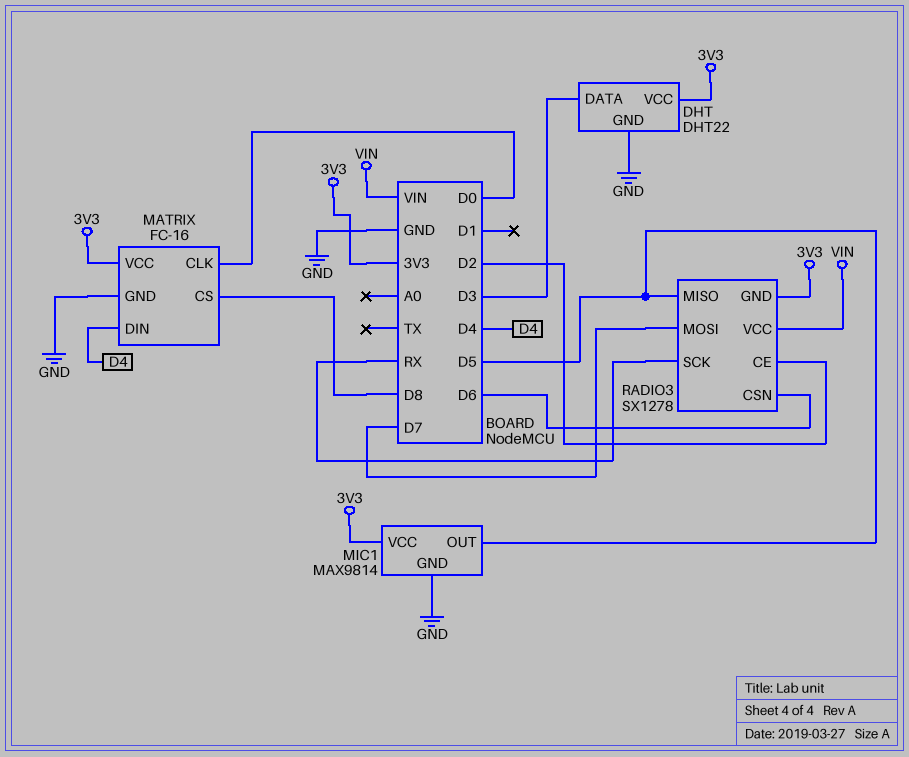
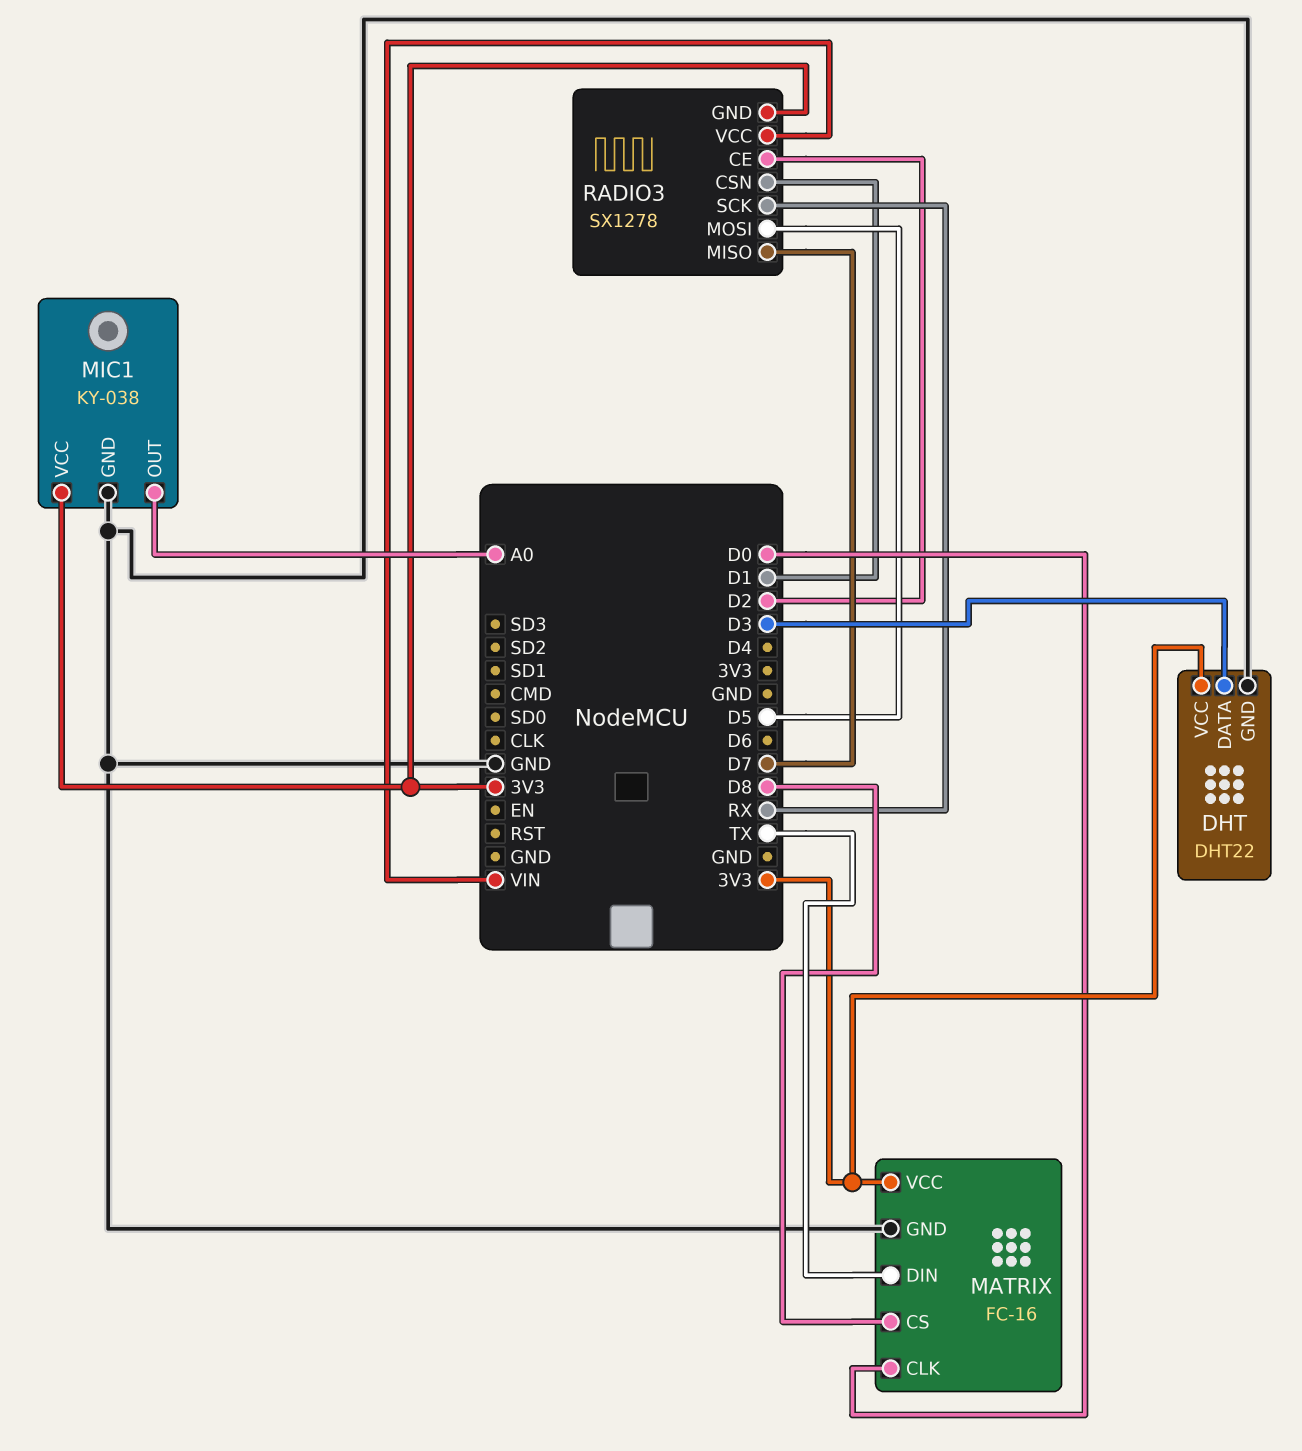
MATRIX pin DIN: D4 -> TX
MIC1: MAX9814 -> KY-038
MIC1 pin OUT: D5 -> A0
RADIO3 pin CSN: D6 -> D1
RADIO3 pin MISO: D5 -> D7
RADIO3 pin MOSI: D7 -> D5

